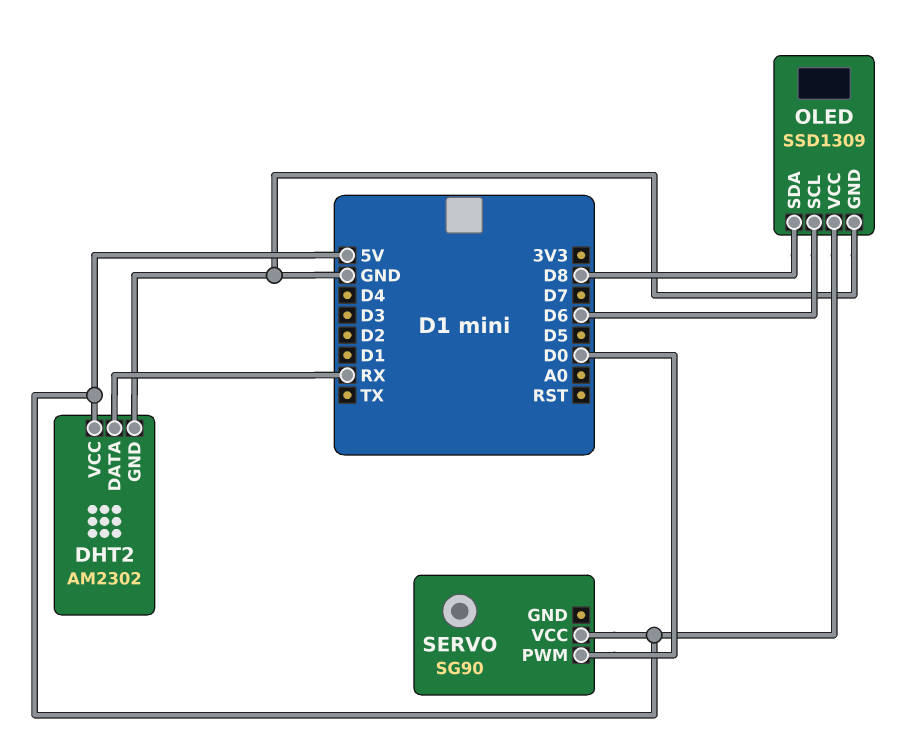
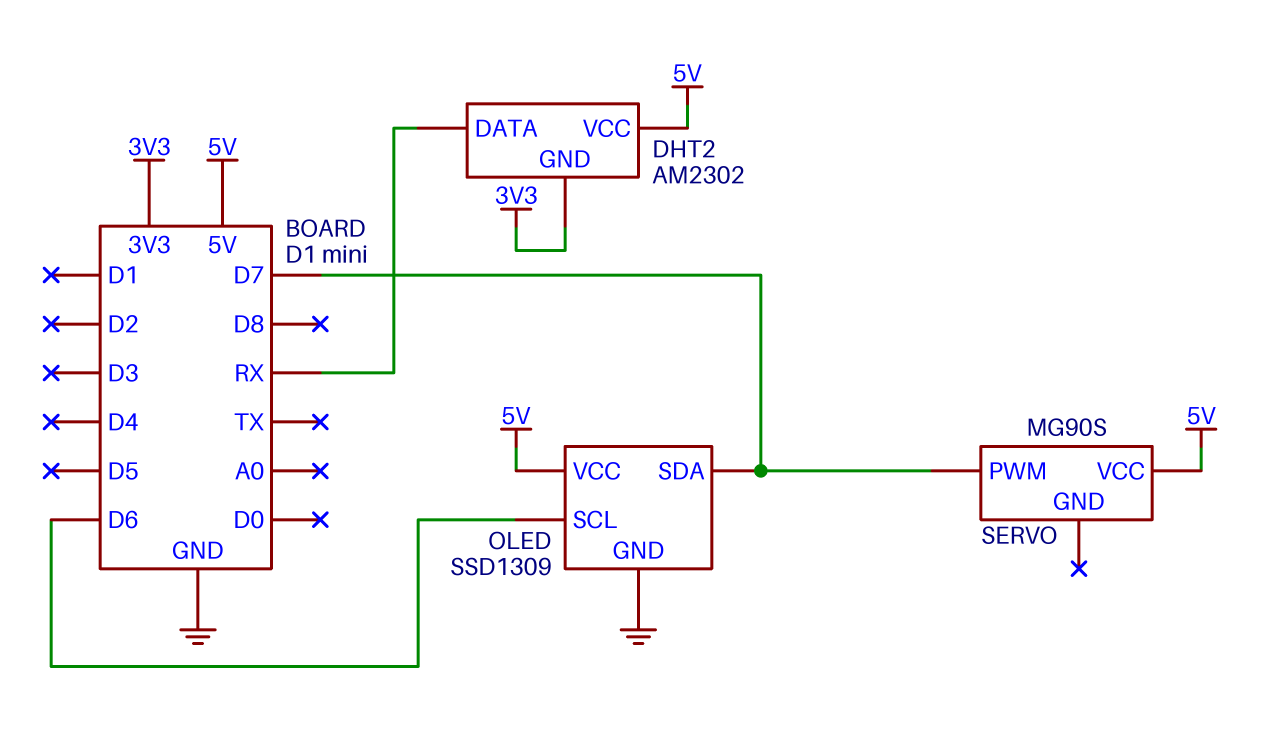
DHT2 pin GND: GND -> 3V3
OLED pin SDA: D8 -> D7
SERVO: SG90 -> MG90S
SERVO pin PWM: D0 -> D7

